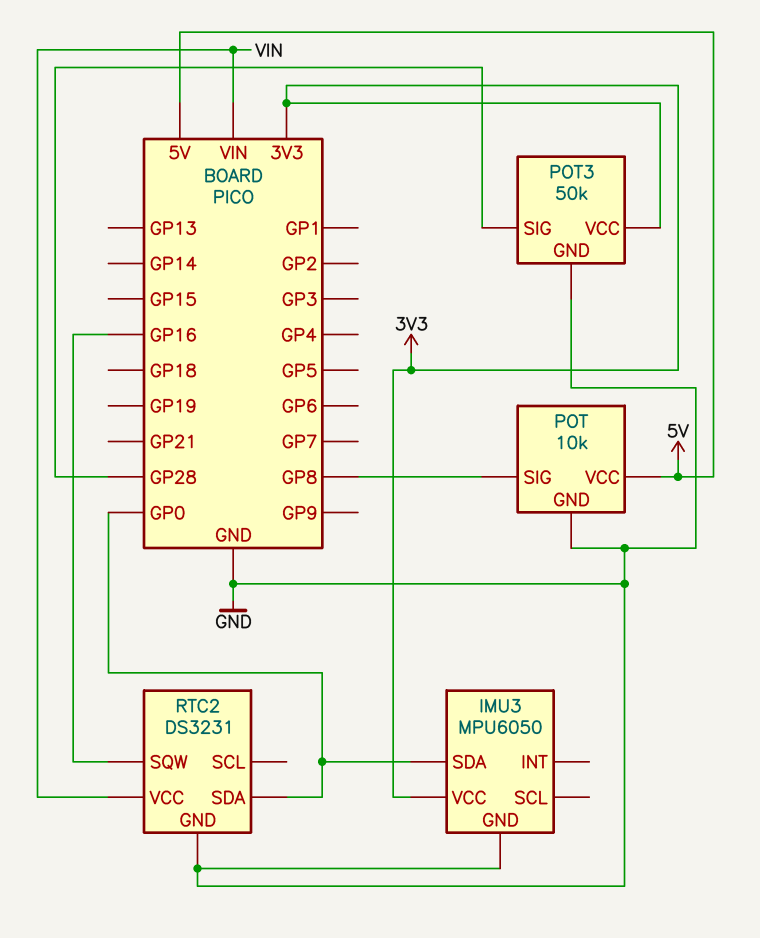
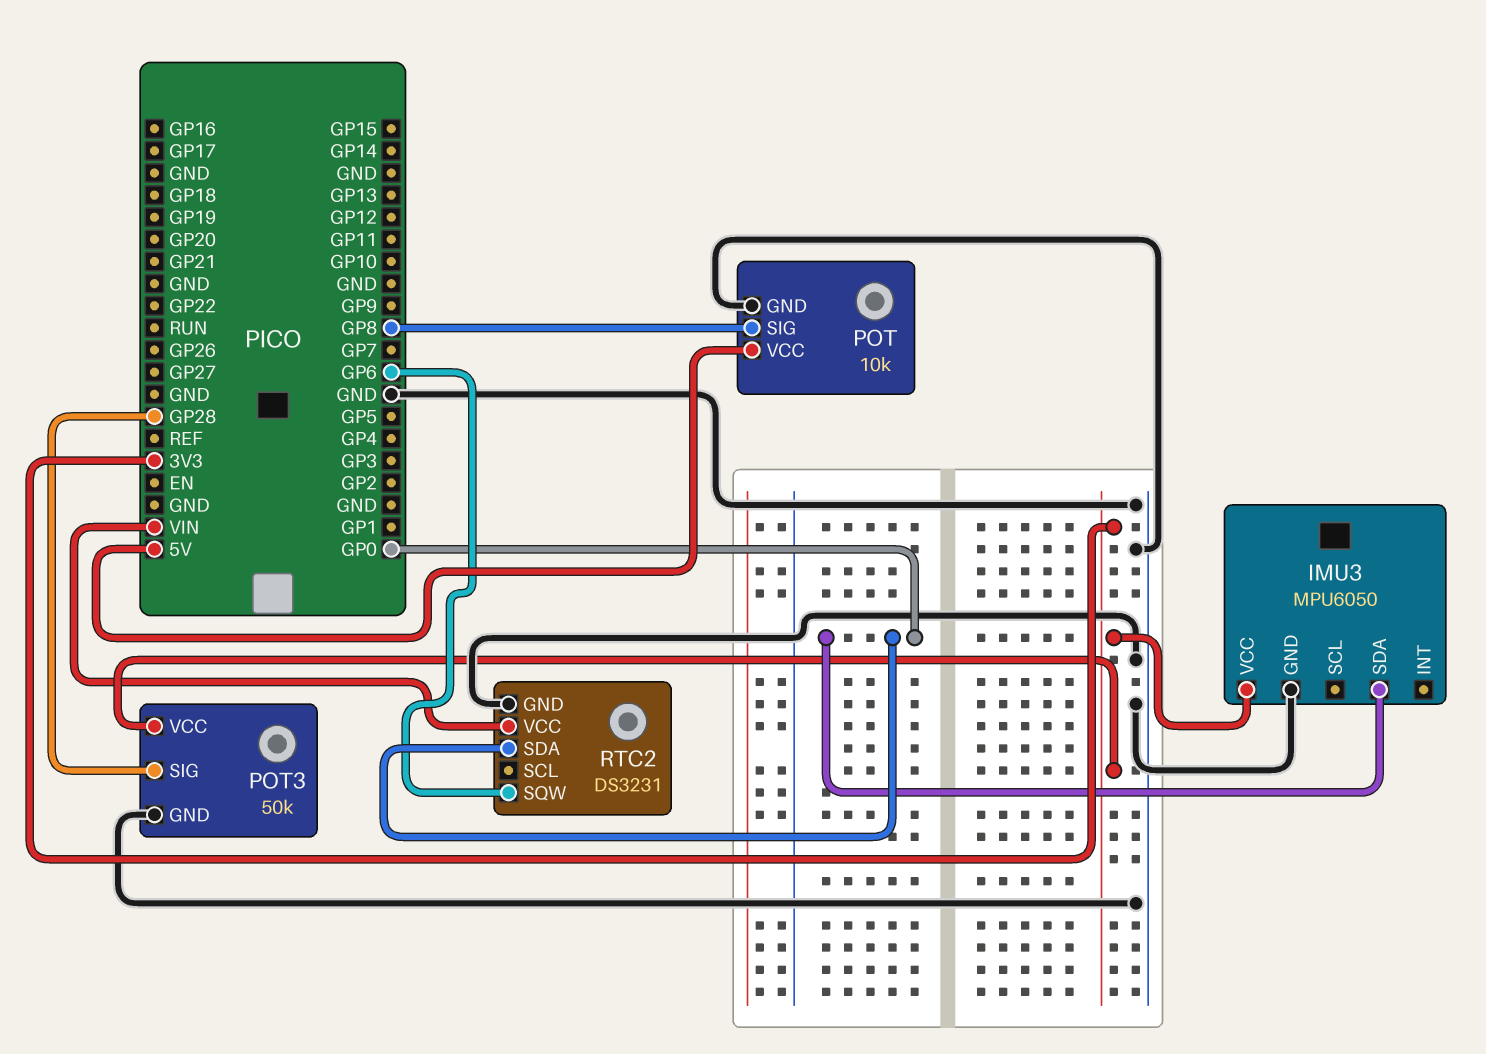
RTC2 pin SQW: GP16 -> GP6

